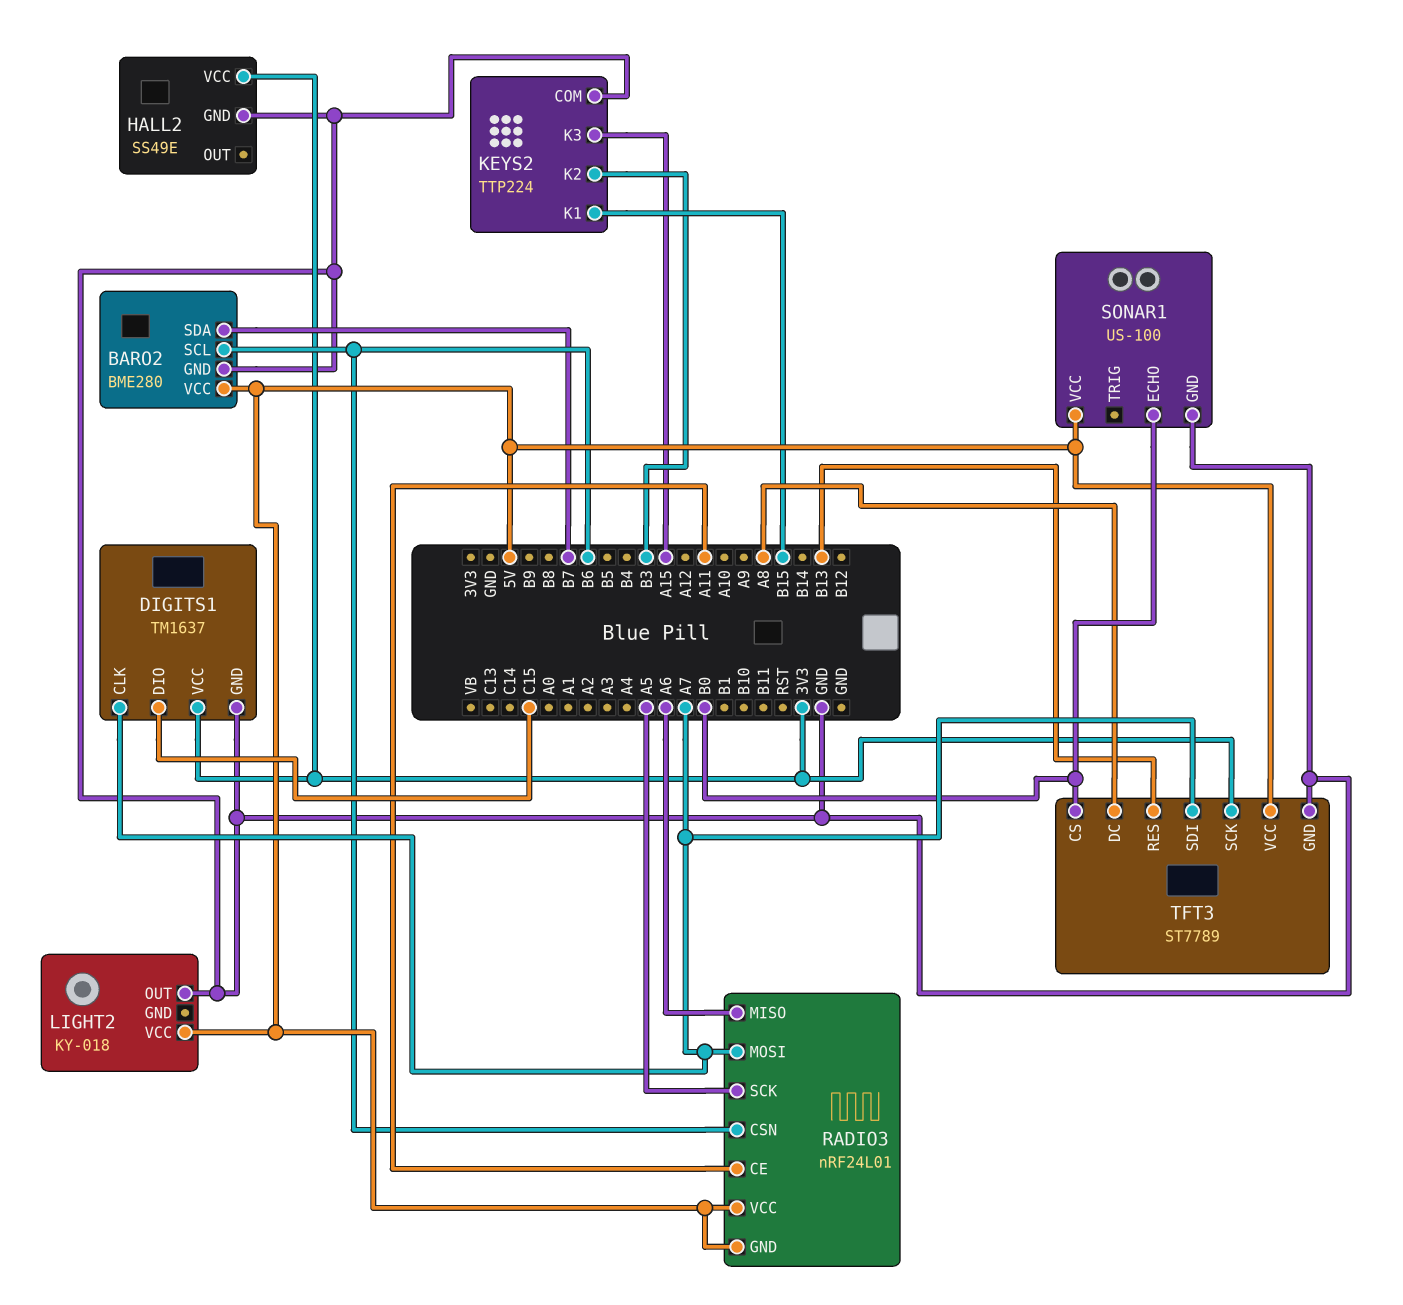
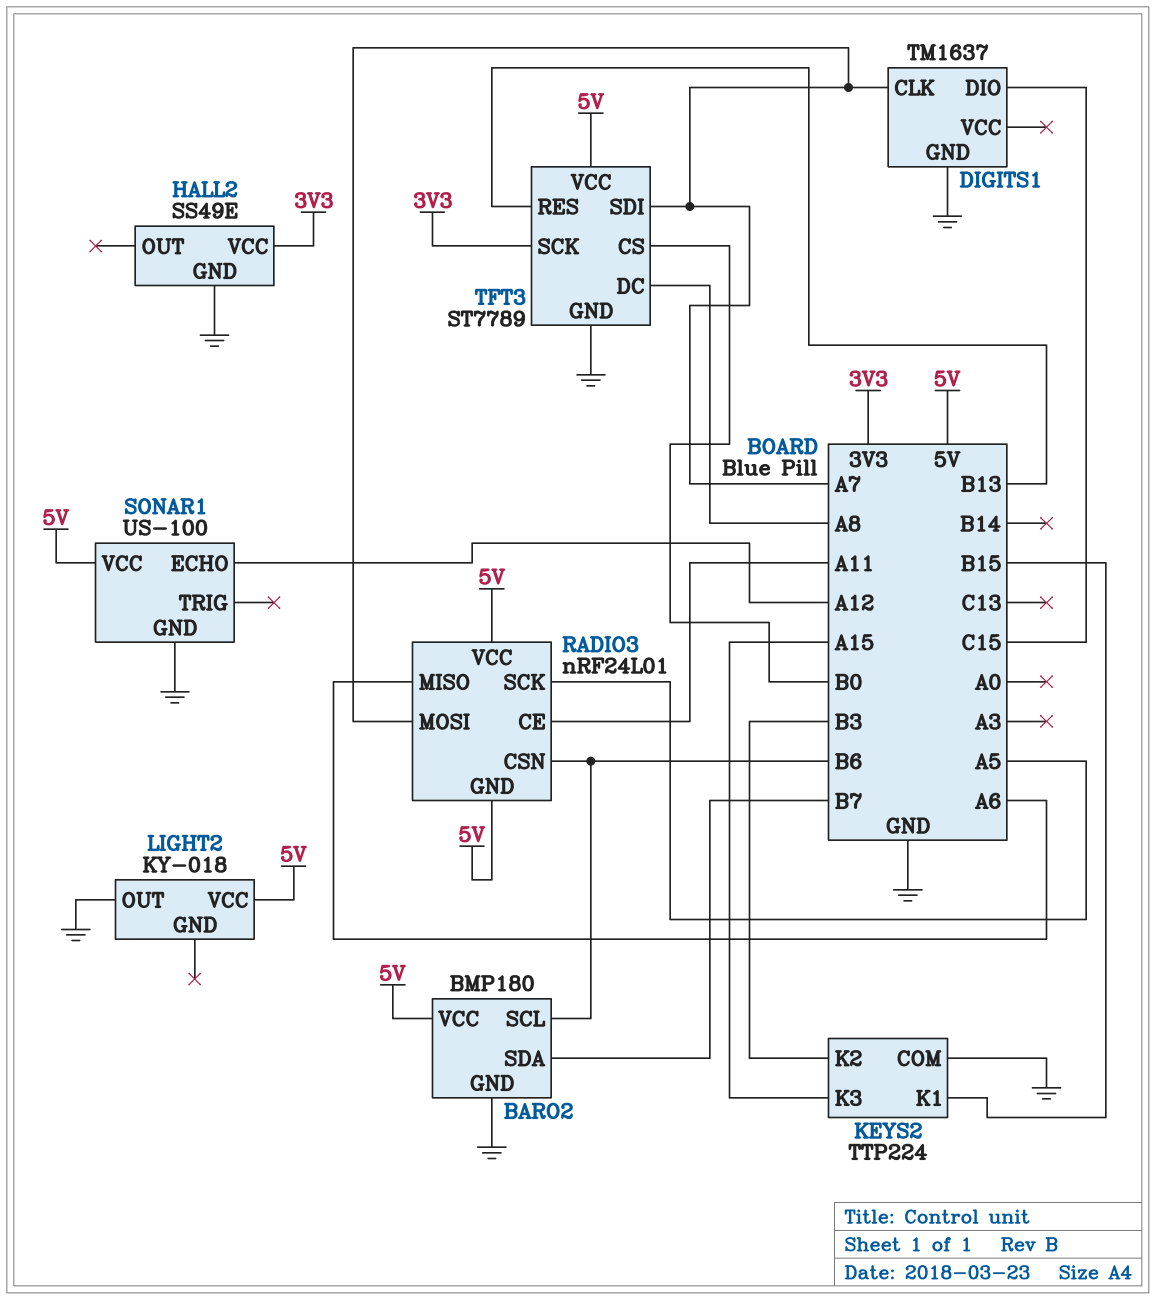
BARO2: BME280 -> BMP180
DIGITS1 pin VCC: 3V3 -> none
SONAR1 pin ECHO: B0 -> A12

